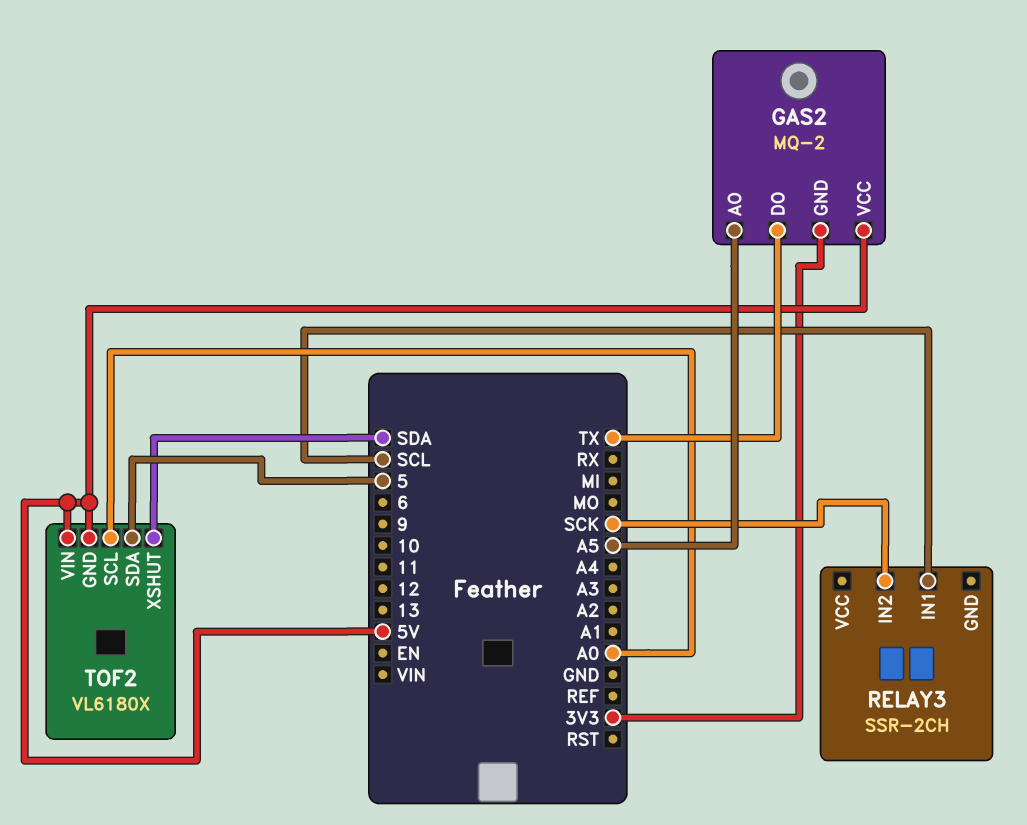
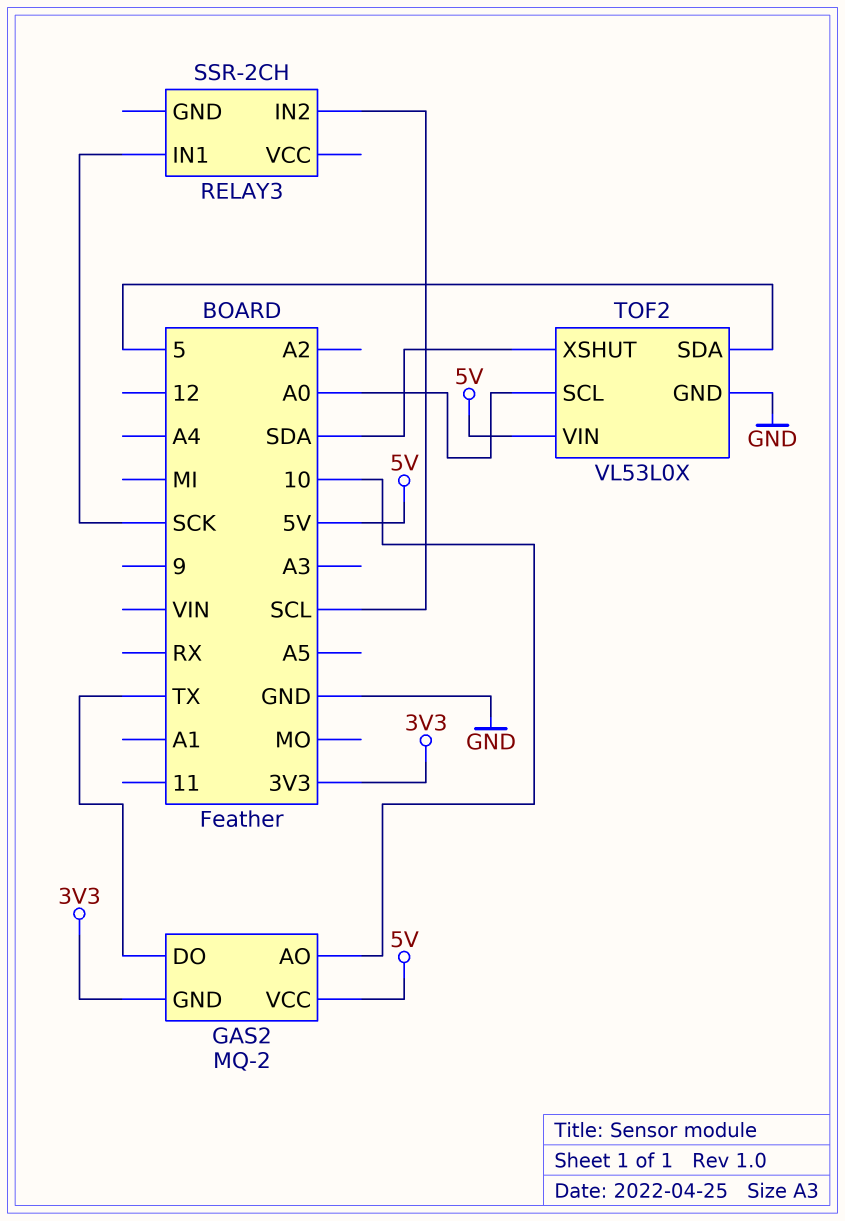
GAS2 pin AO: A5 -> 10
RELAY3 pin IN1: SCL -> SCK
RELAY3 pin IN2: SCK -> SCL
TOF2: VL6180X -> VL53L0X
TOF2 pin GND: 5V -> GND

